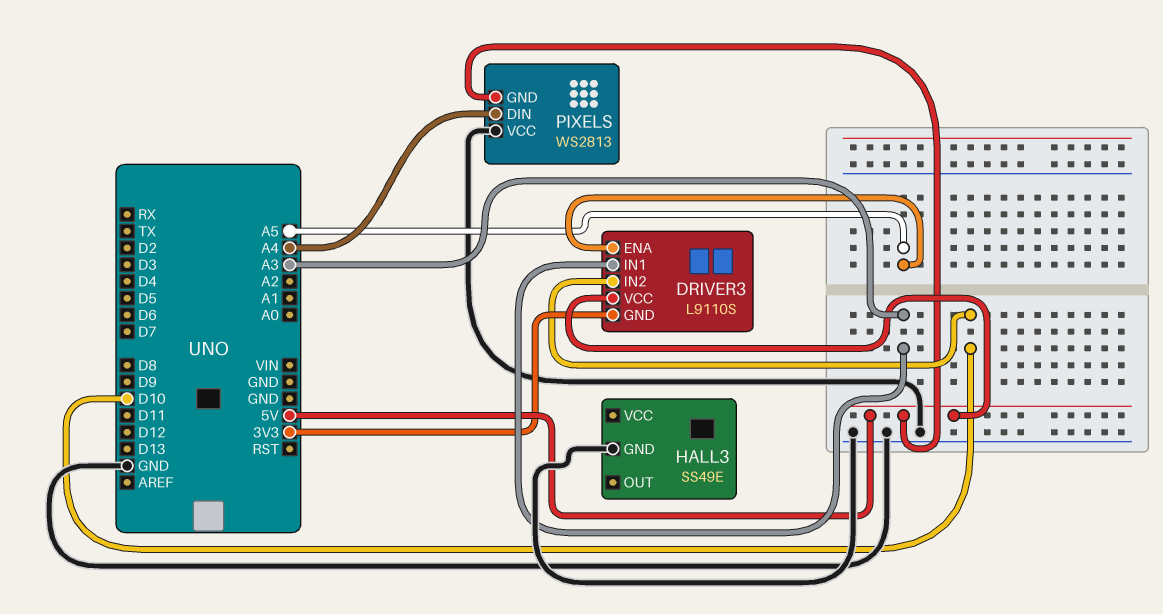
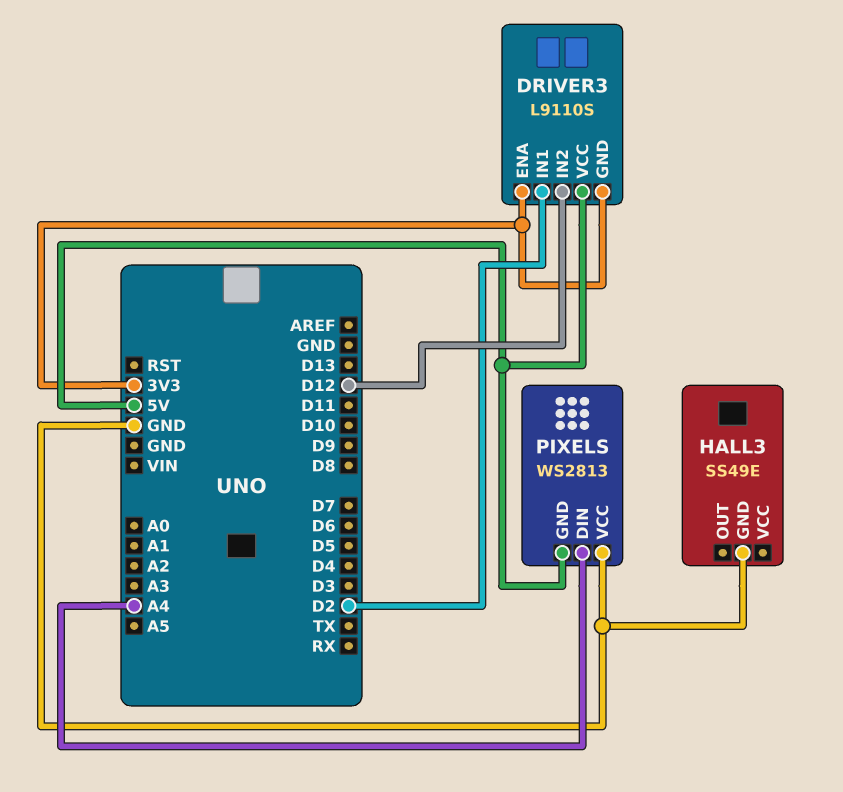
DRIVER3 pin ENA: A5 -> 3V3
DRIVER3 pin IN1: A3 -> D2
DRIVER3 pin IN2: D10 -> D12

